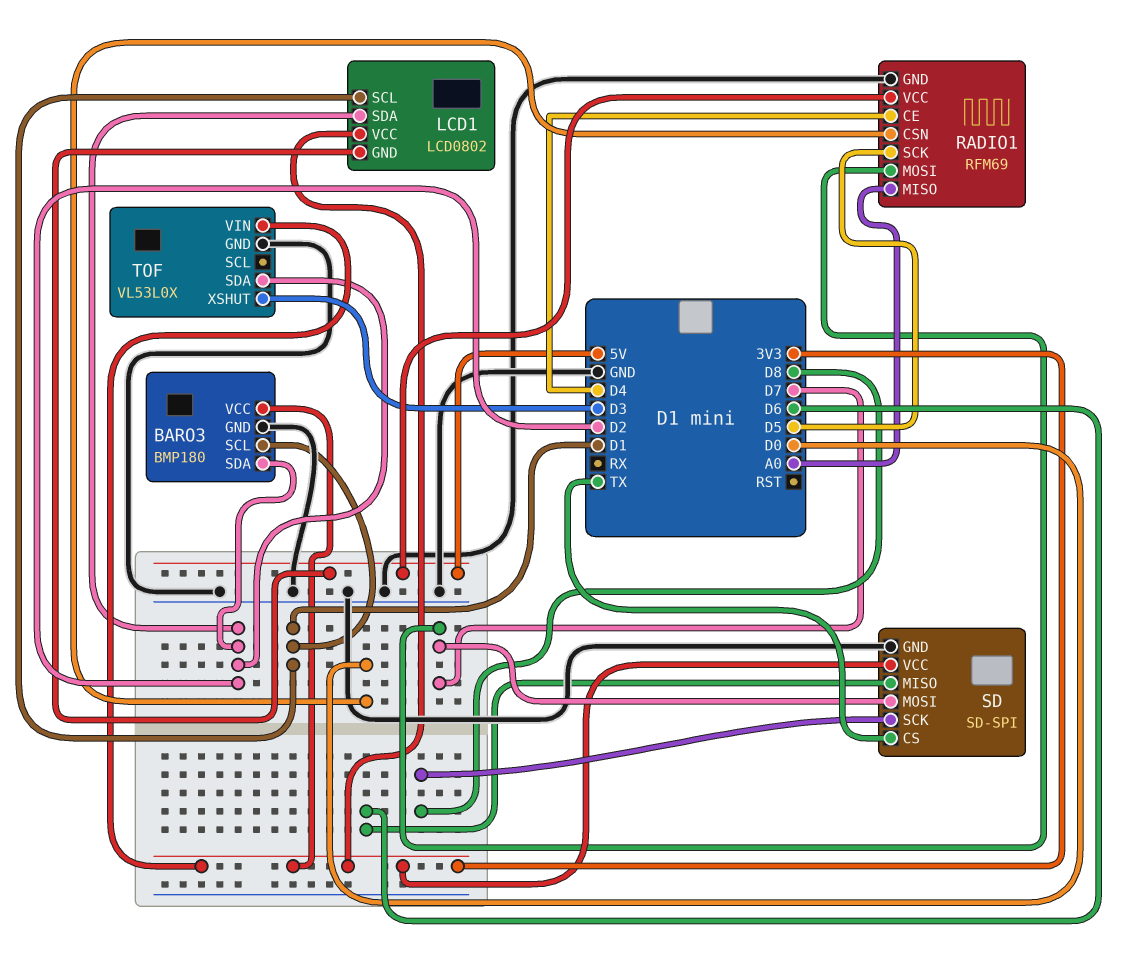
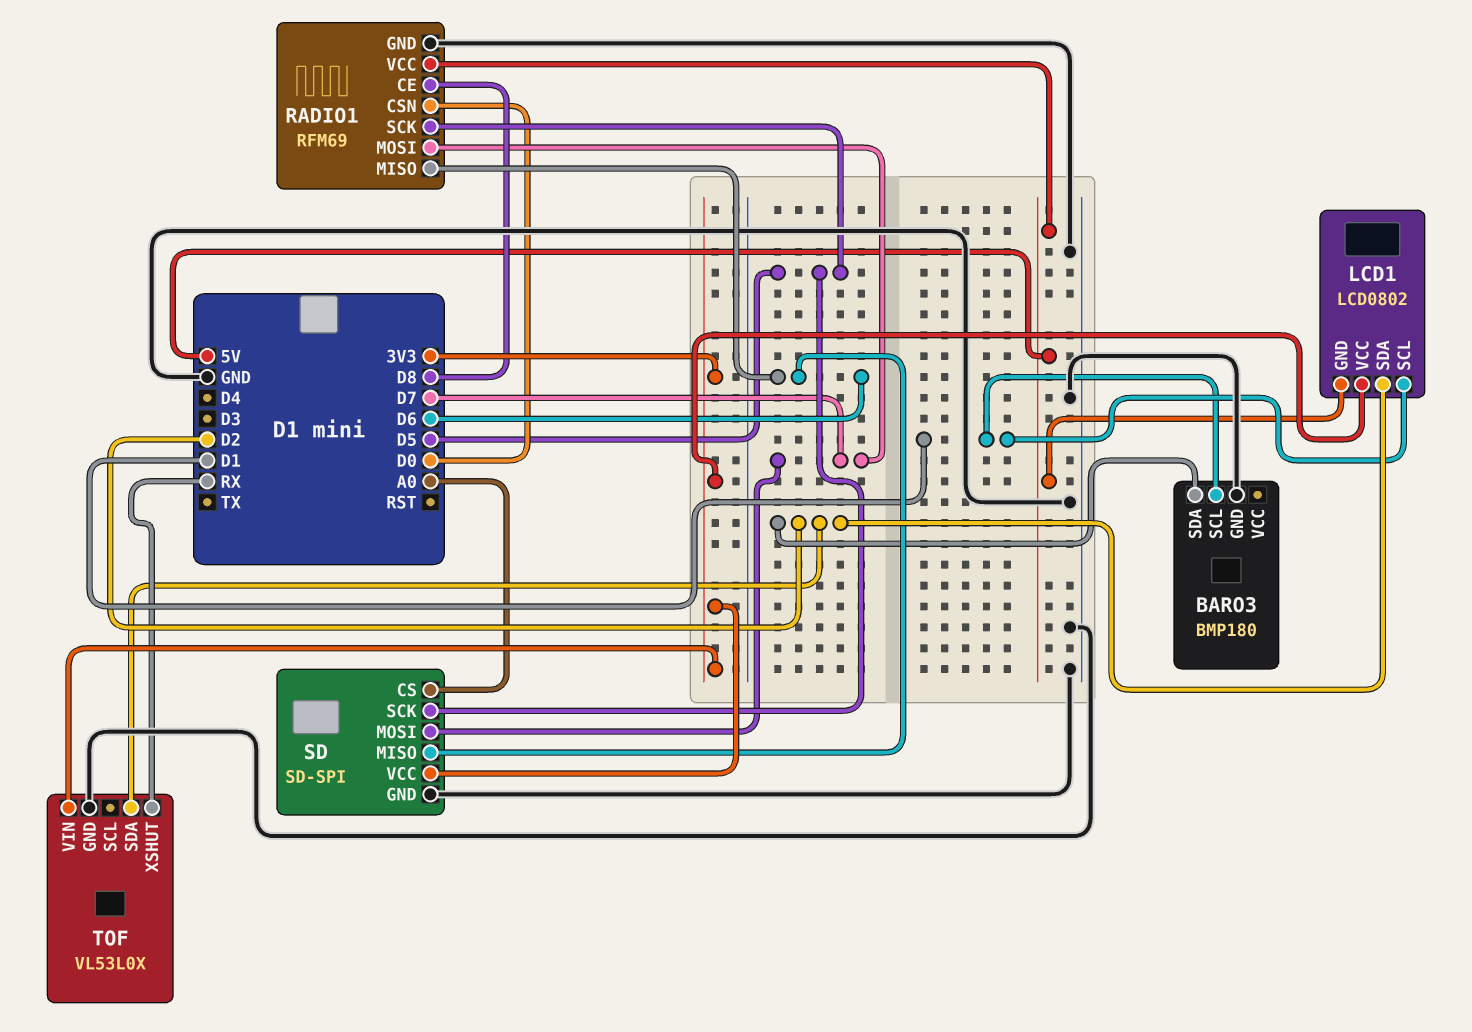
BARO3 pin VCC: 3V3 -> none
RADIO1 pin CE: D4 -> D8
RADIO1 pin MISO: A0 -> D6
SD pin CS: TX -> A0
SD pin SCK: D8 -> D5
TOF pin XSHUT: D3 -> RX

